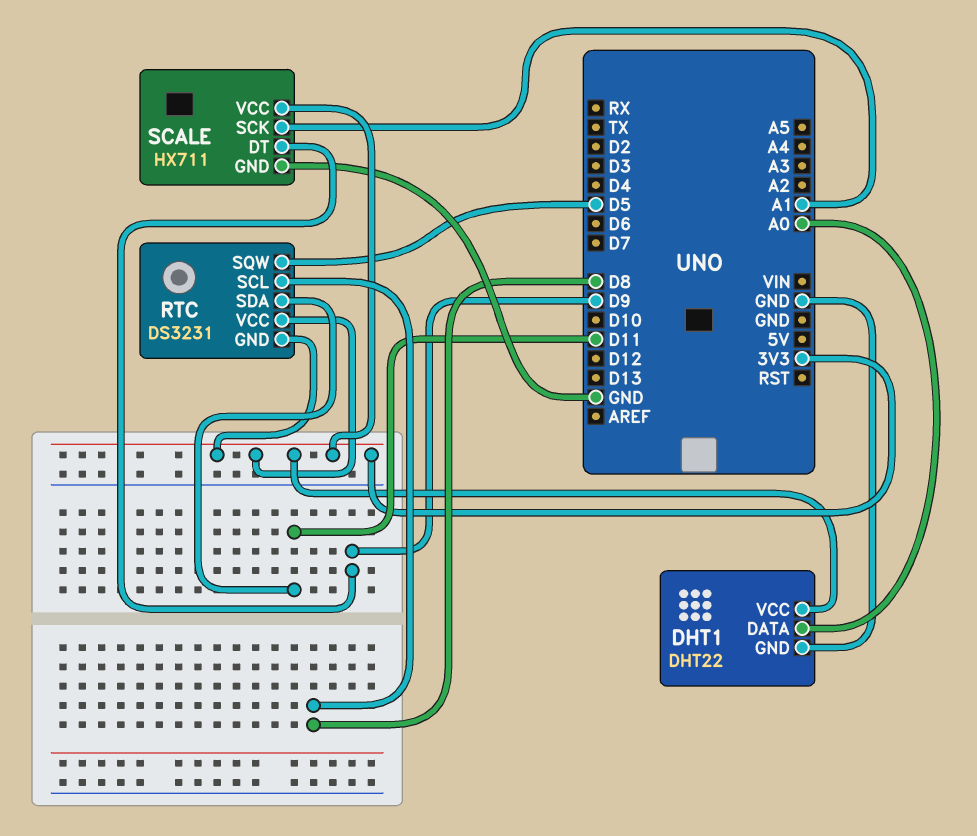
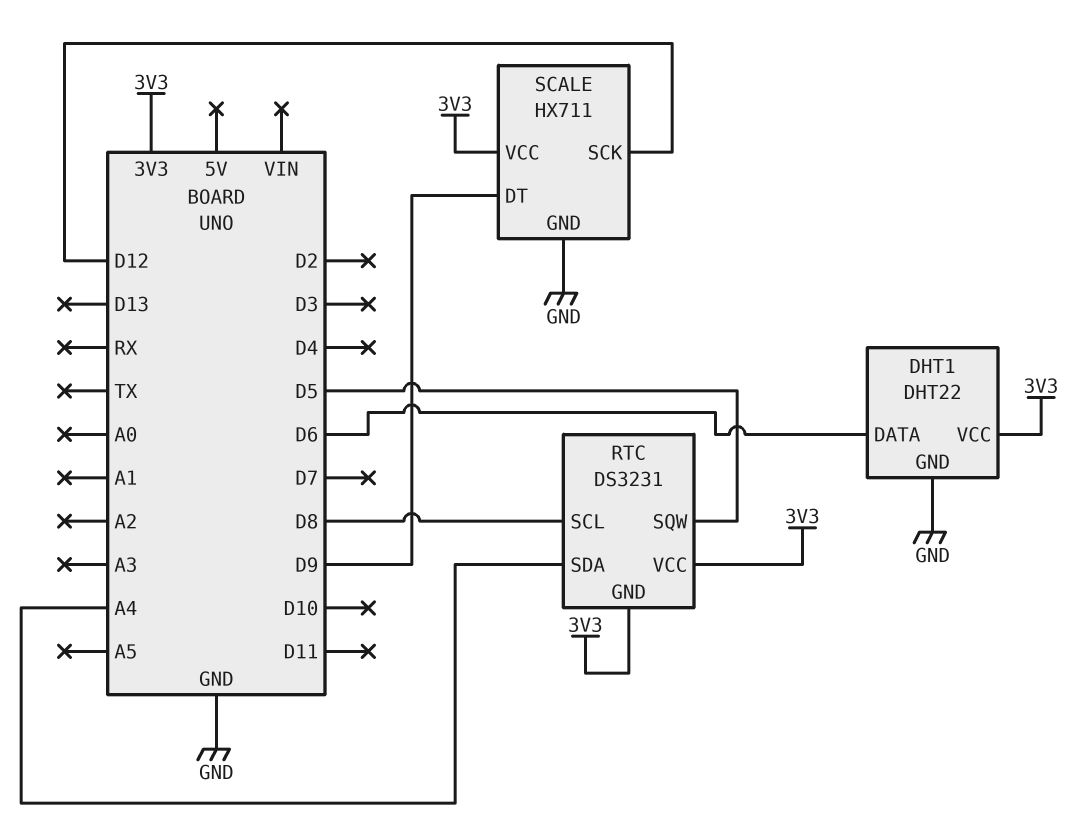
DHT1 pin DATA: A0 -> D6
RTC pin SDA: D11 -> A4
SCALE pin SCK: A1 -> D12

